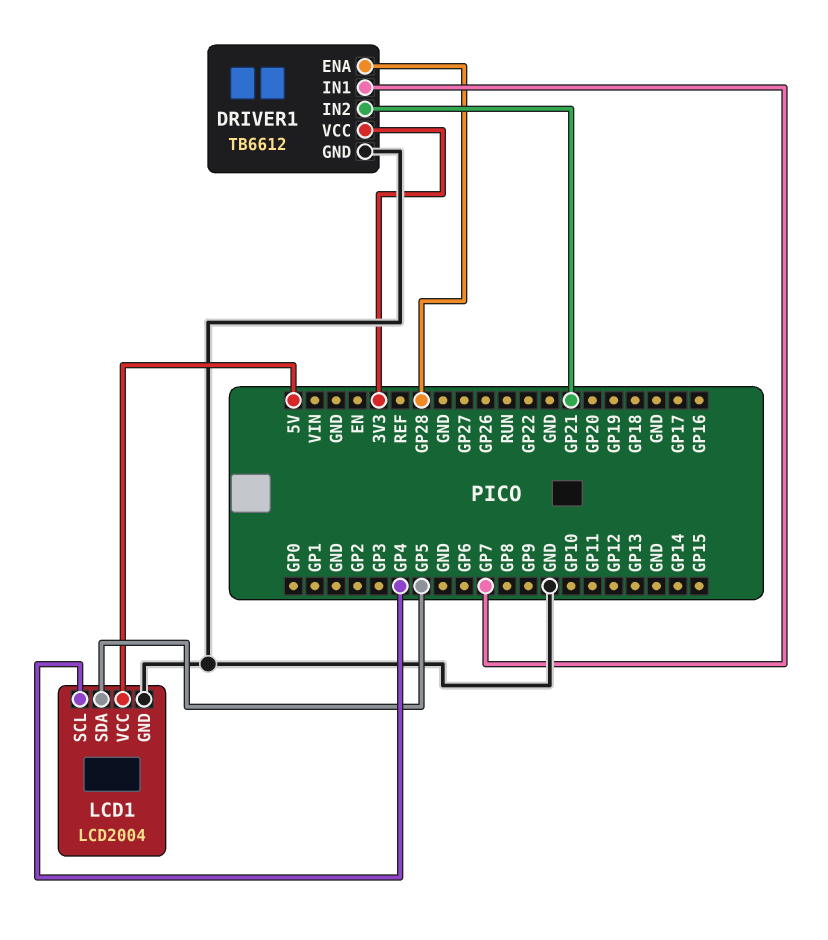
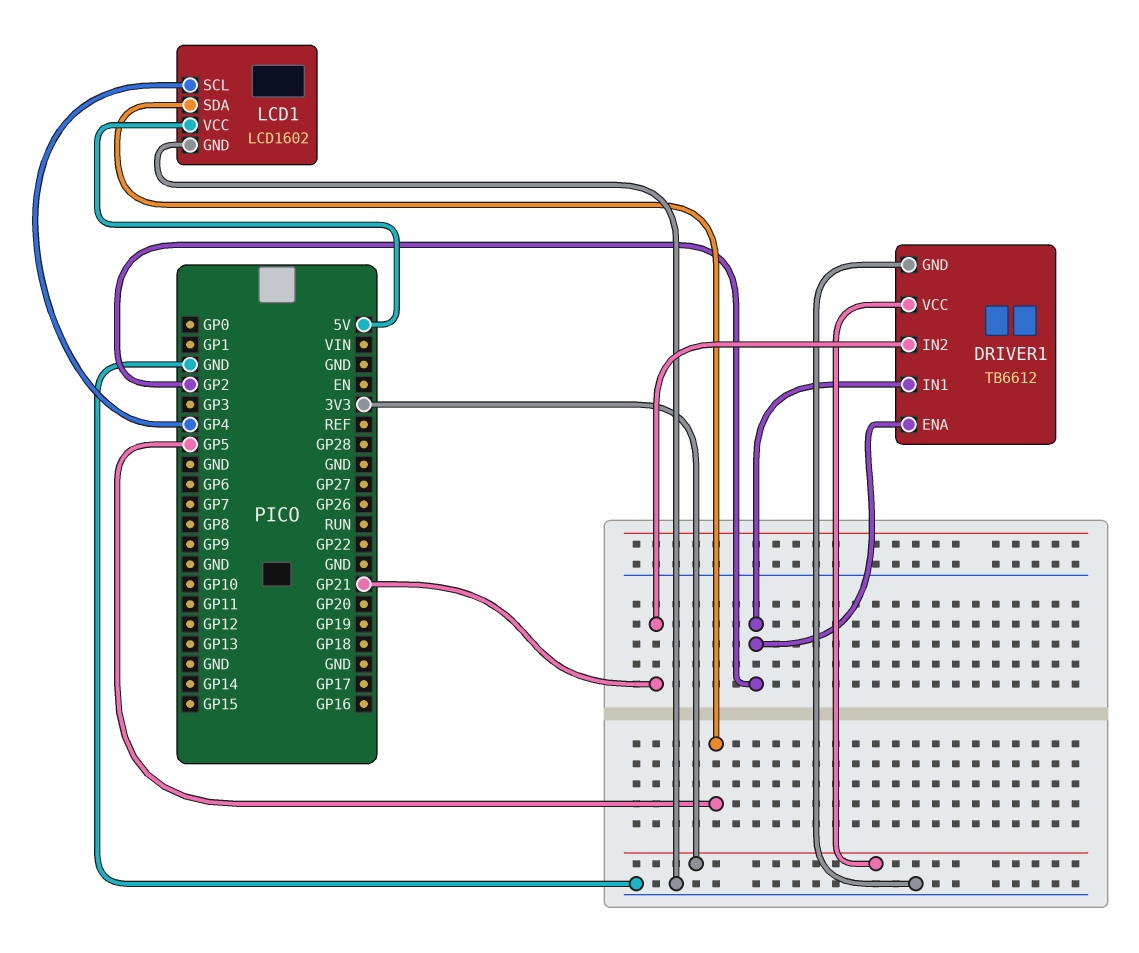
DRIVER1 pin ENA: GP28 -> GP2
DRIVER1 pin IN1: GP7 -> GP2
LCD1: LCD2004 -> LCD1602

